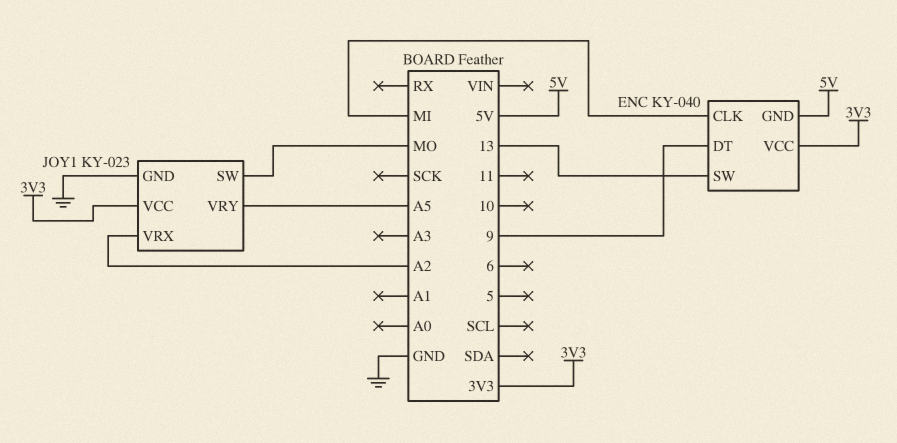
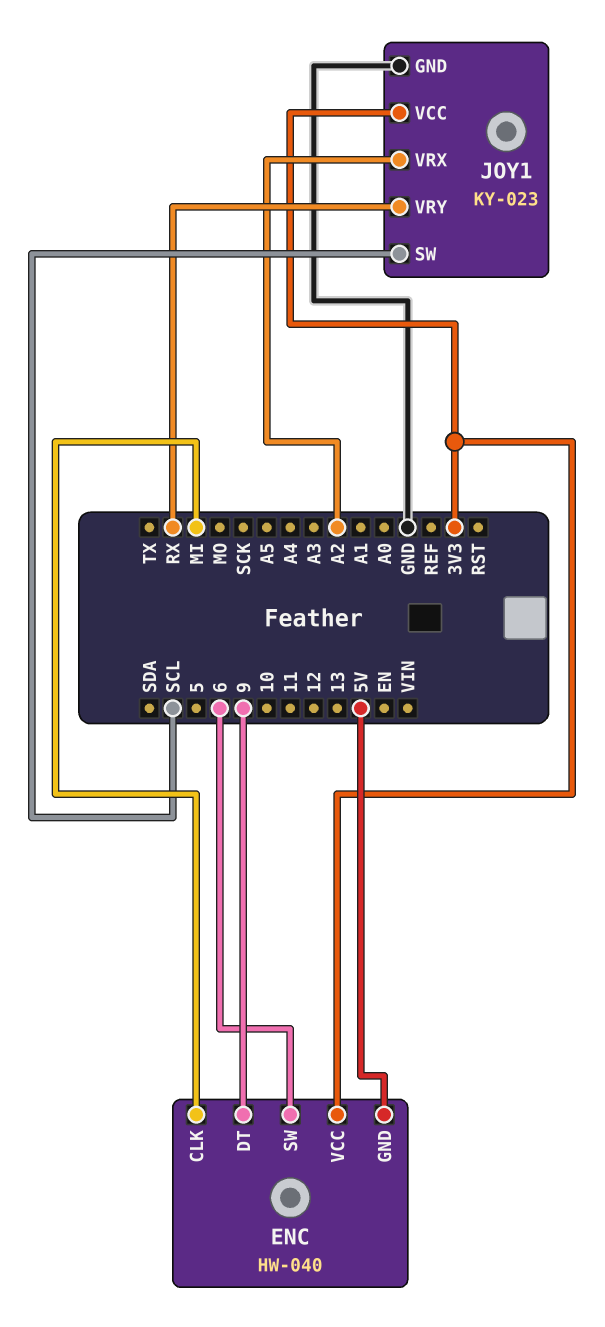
ENC: KY-040 -> HW-040
ENC pin SW: 13 -> 6
JOY1 pin SW: MO -> SCL
JOY1 pin VRY: A5 -> RX

